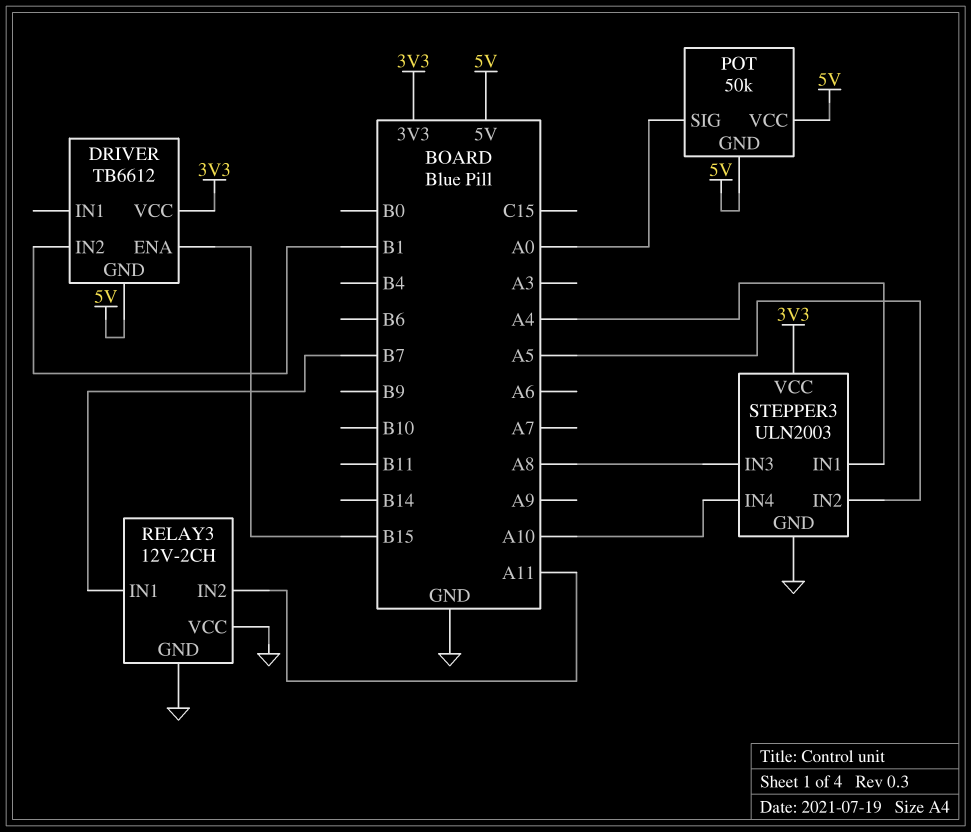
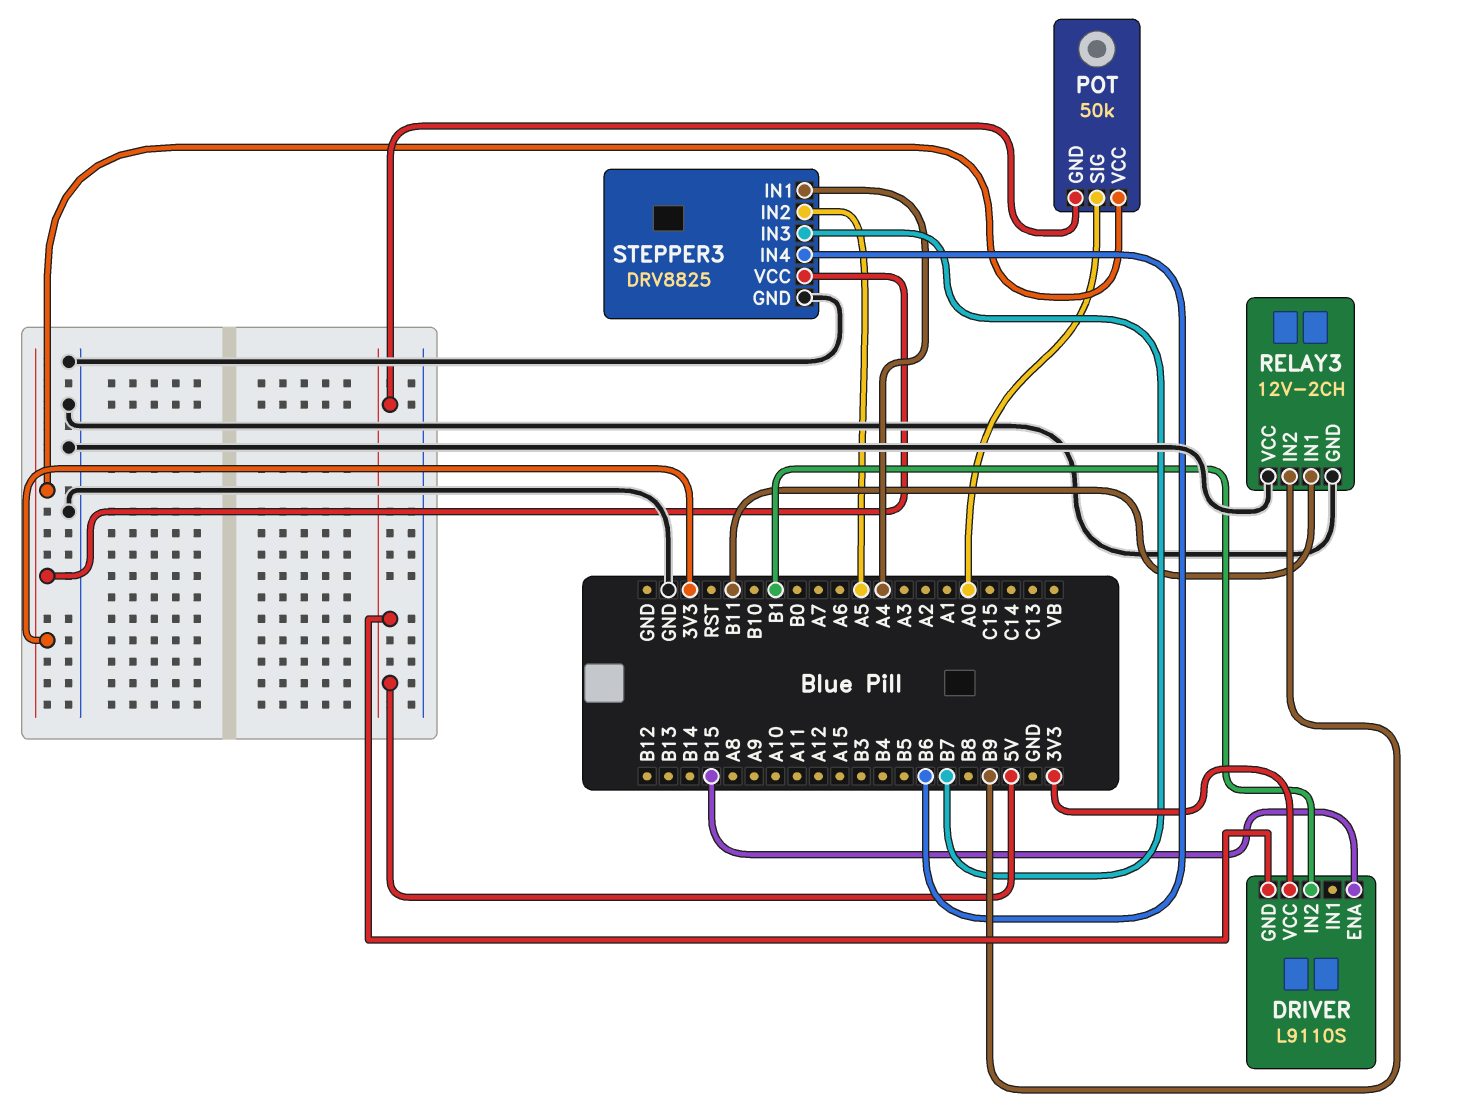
DRIVER: TB6612 -> L9110S
POT pin VCC: 5V -> 3V3
RELAY3 pin IN1: B7 -> B11
RELAY3 pin IN2: A11 -> B9
STEPPER3: ULN2003 -> DRV8825
STEPPER3 pin IN3: A8 -> B7
STEPPER3 pin IN4: A10 -> B6

